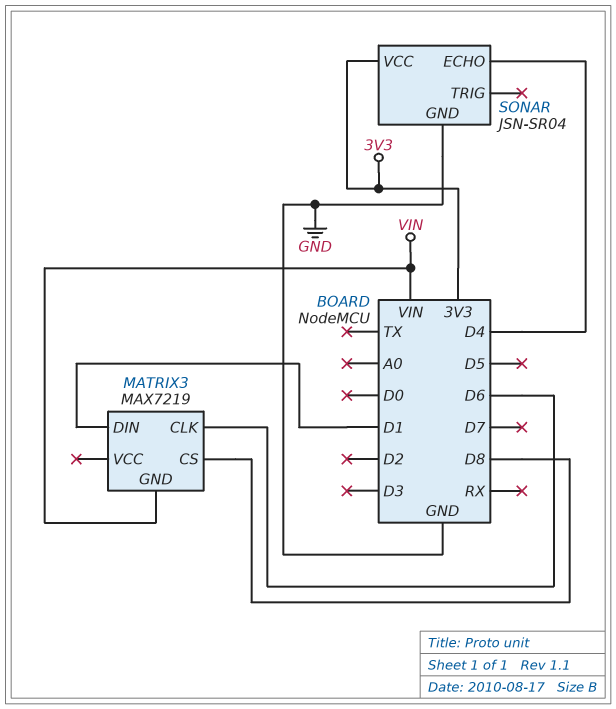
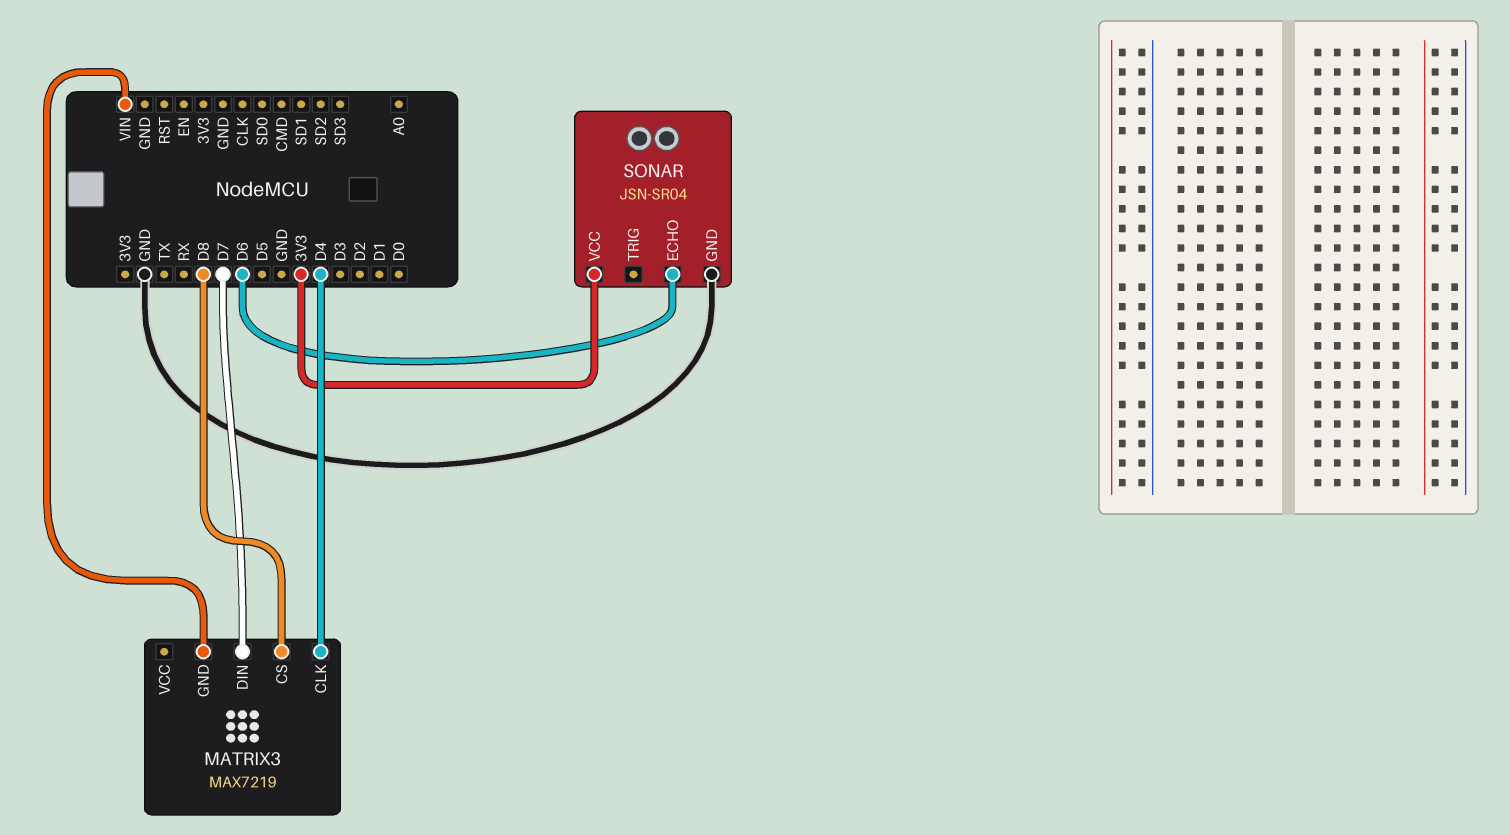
MATRIX3 pin CLK: D6 -> D4
MATRIX3 pin DIN: D1 -> D7
SONAR pin ECHO: D4 -> D6

